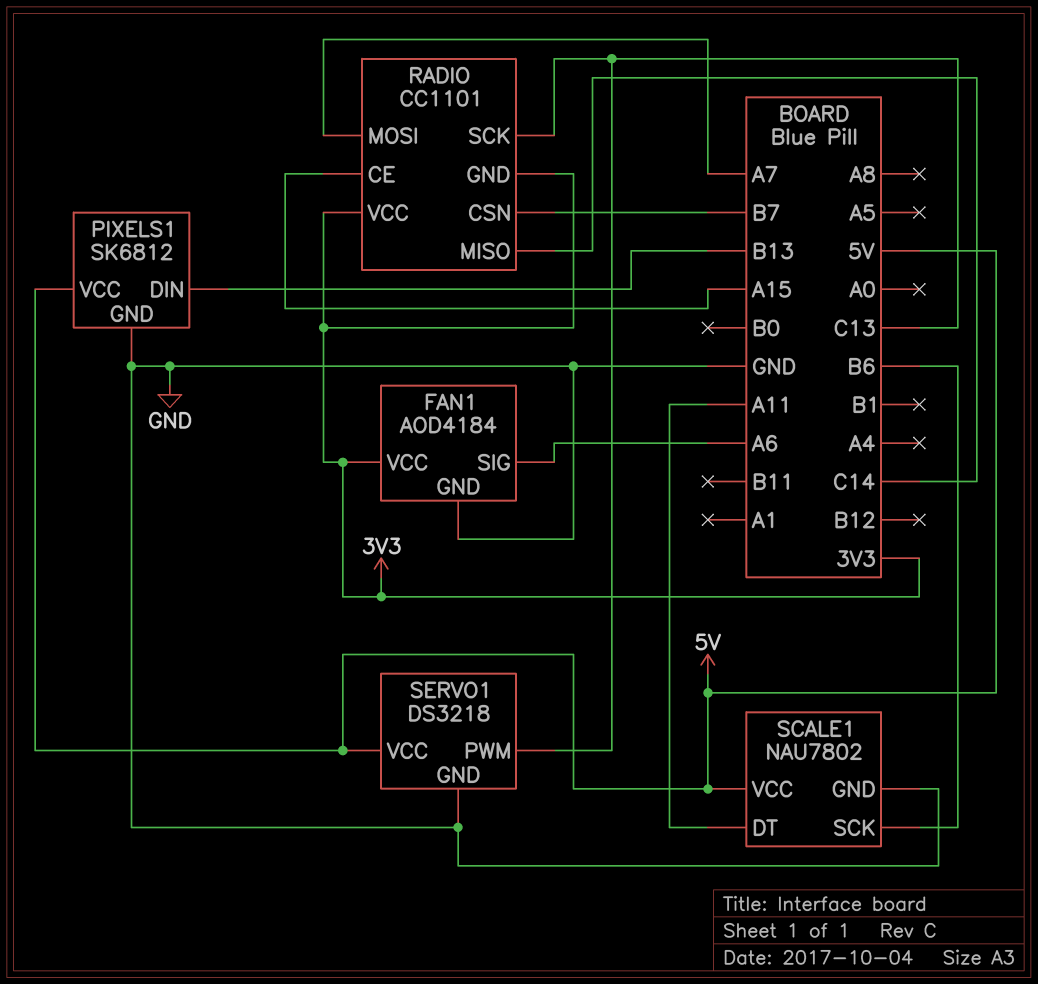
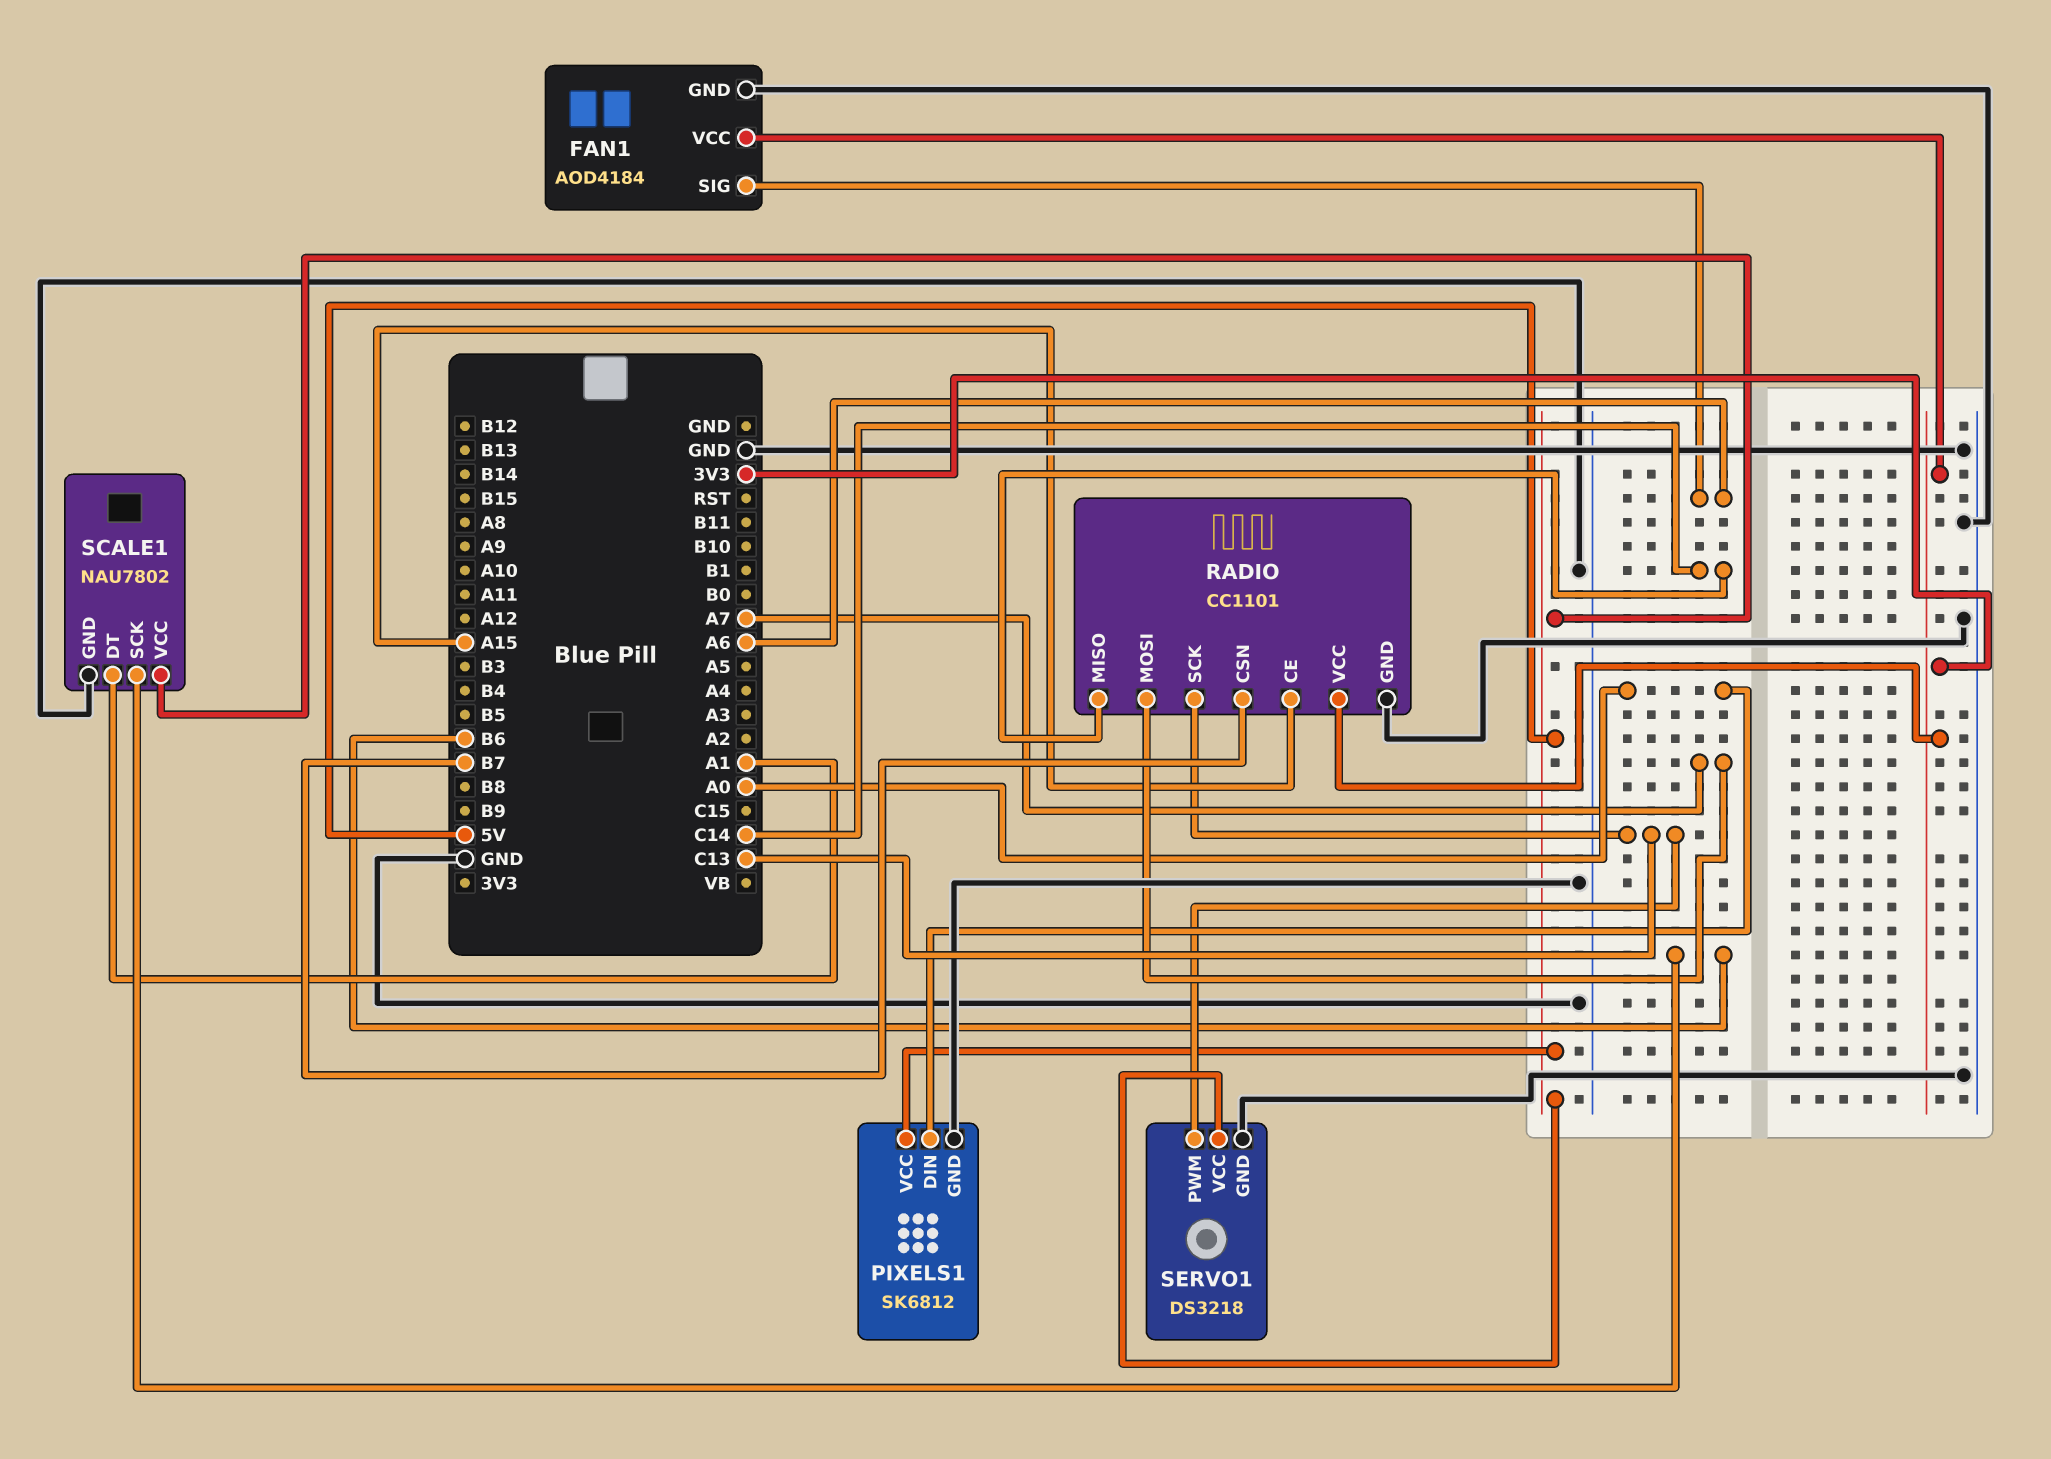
PIXELS1 pin DIN: B13 -> A0
RADIO pin GND: 3V3 -> GND
SCALE1 pin DT: A11 -> A1

